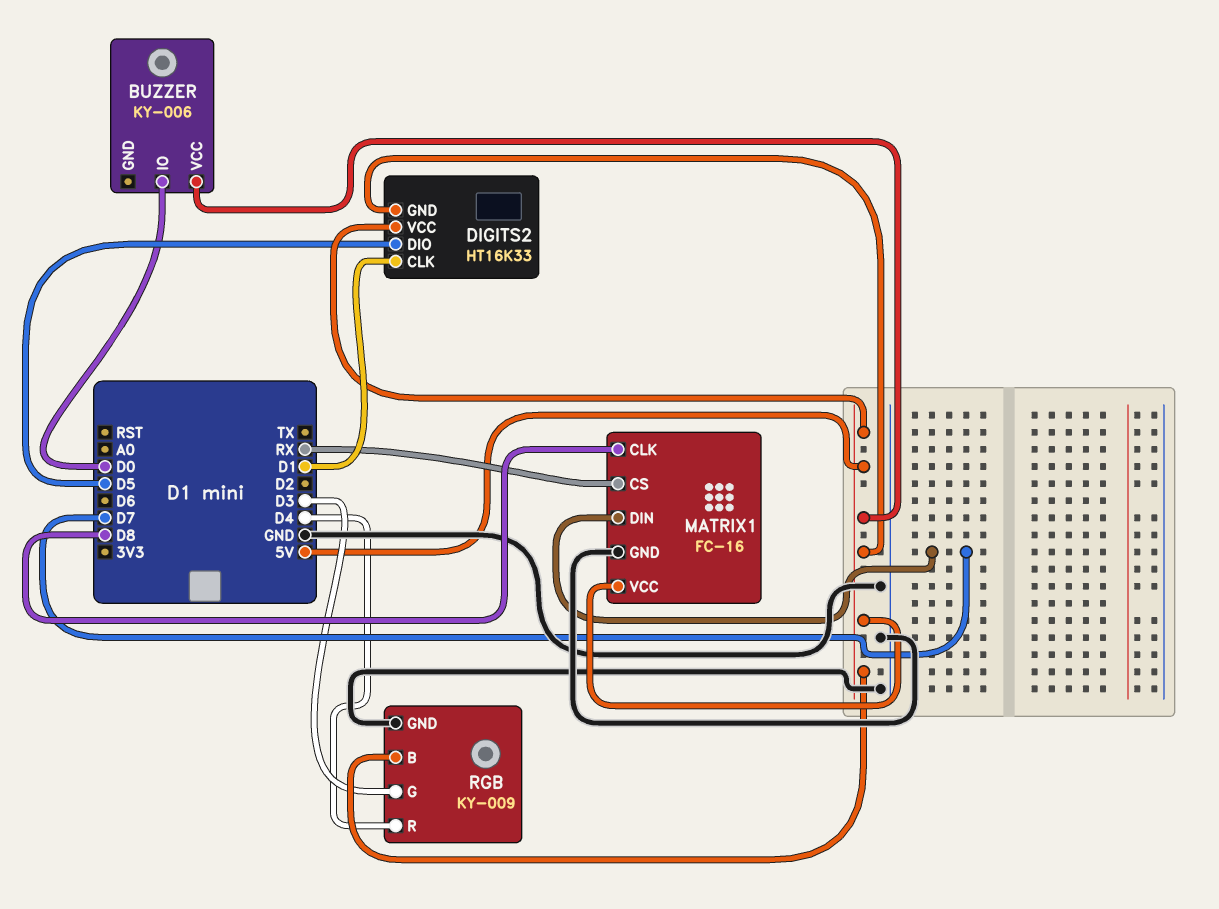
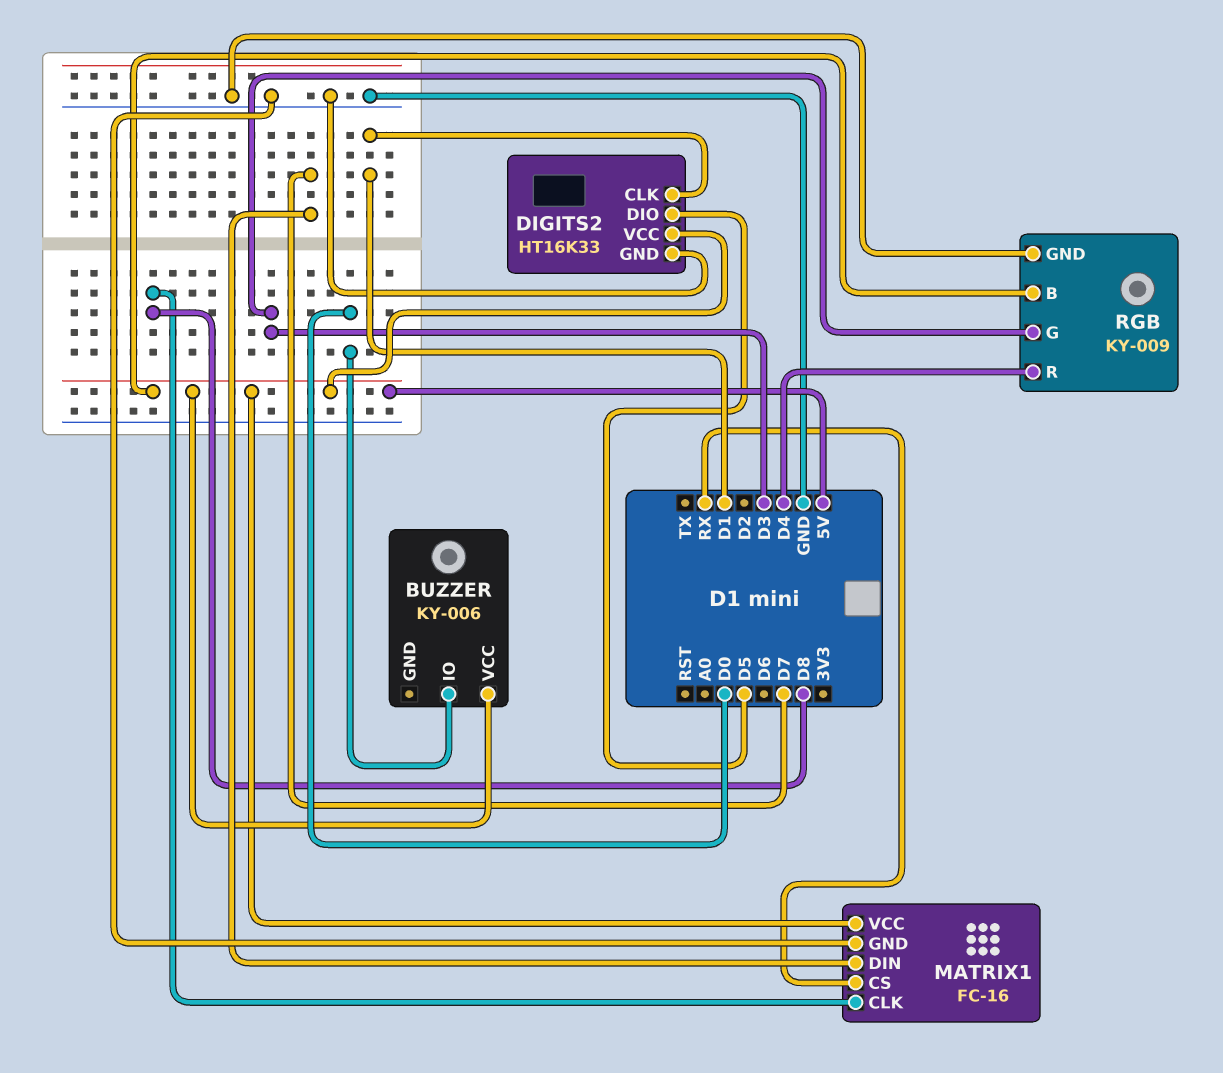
DIGITS2 pin GND: 5V -> GND

